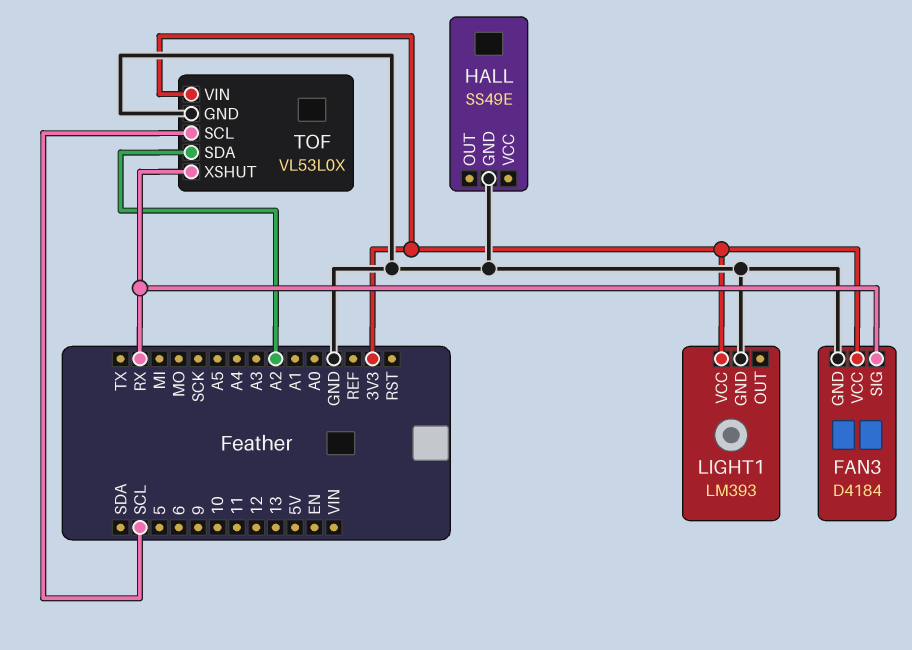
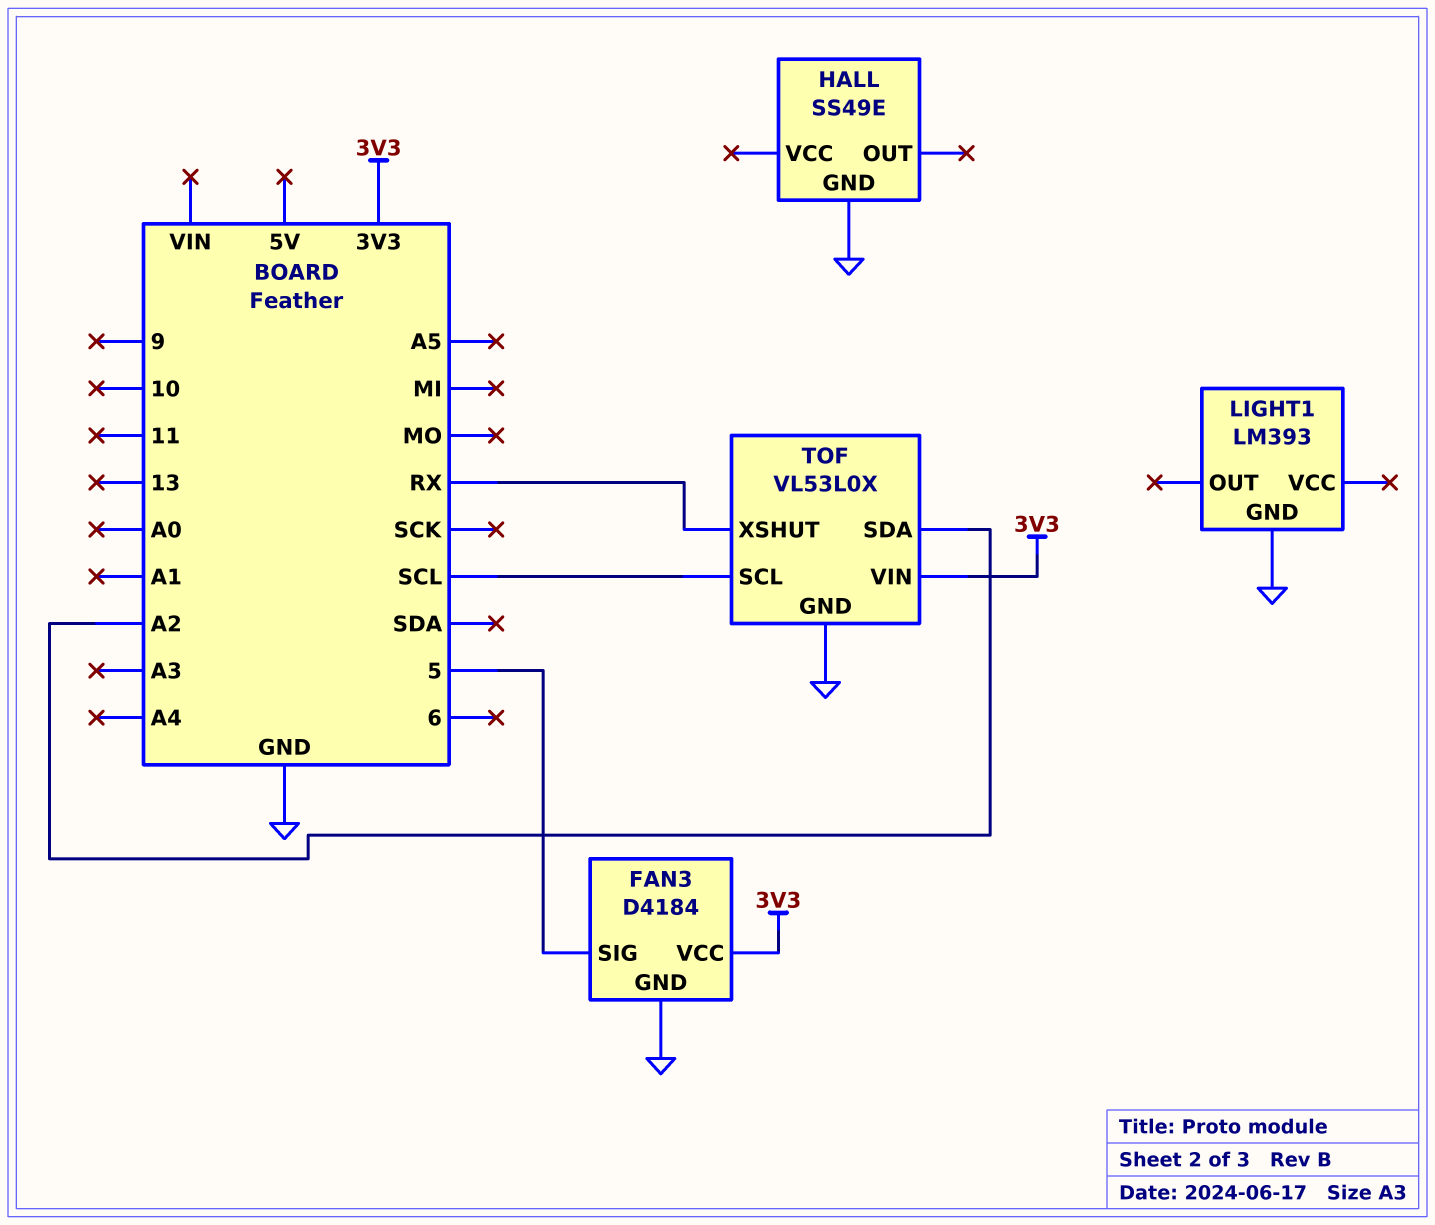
FAN3 pin SIG: RX -> 5
LIGHT1 pin VCC: 3V3 -> none

